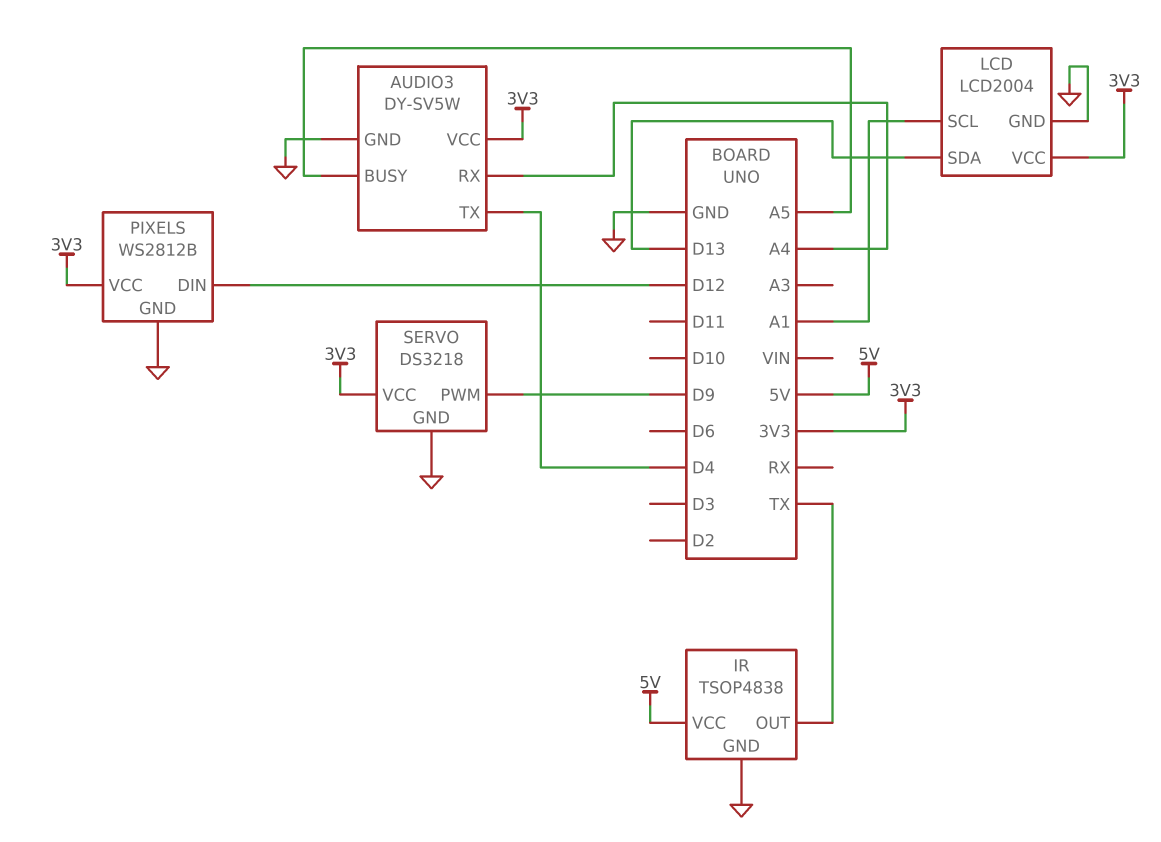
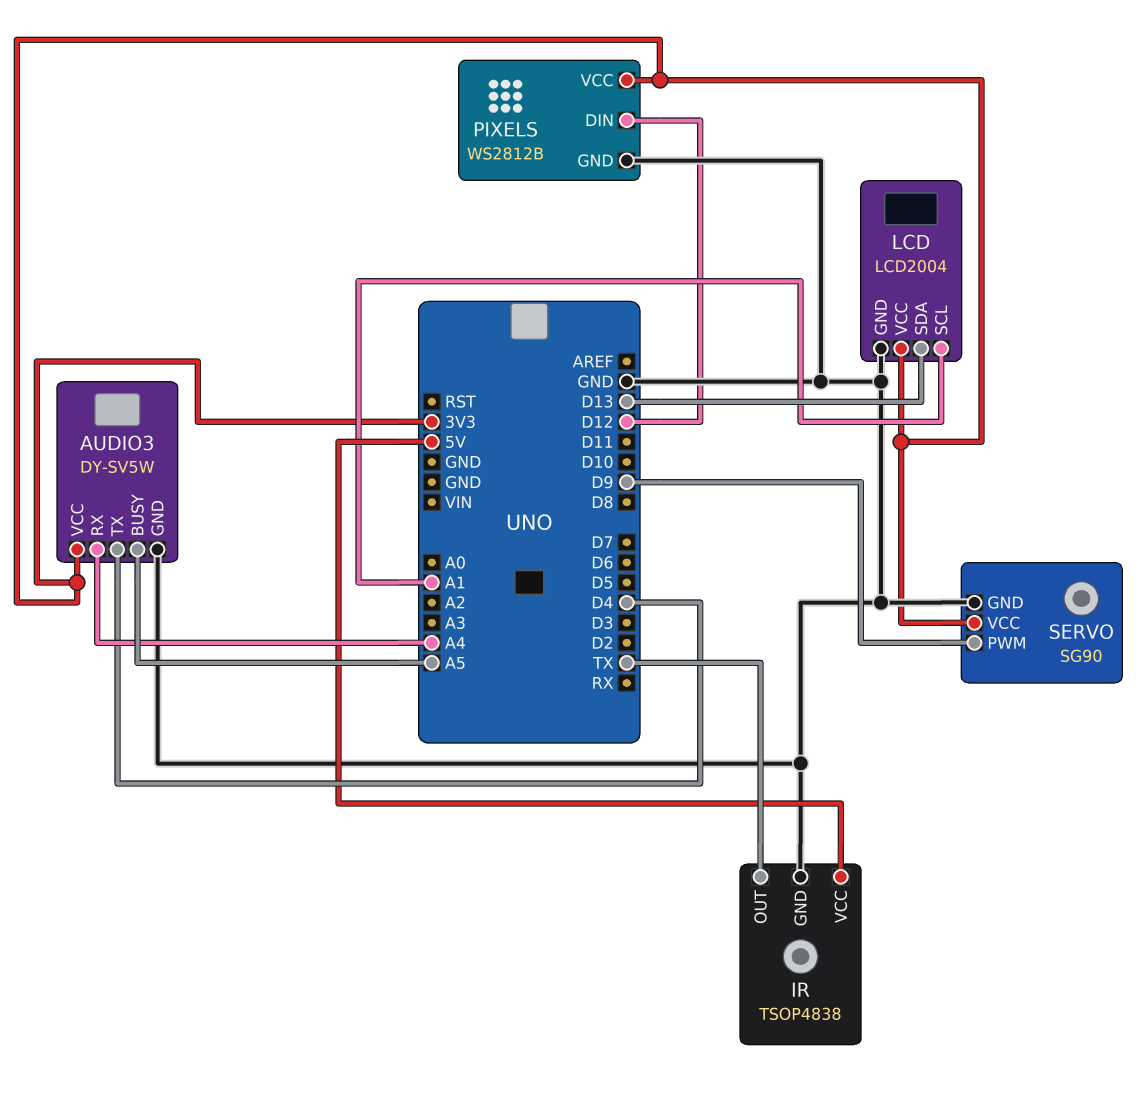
SERVO: DS3218 -> SG90

